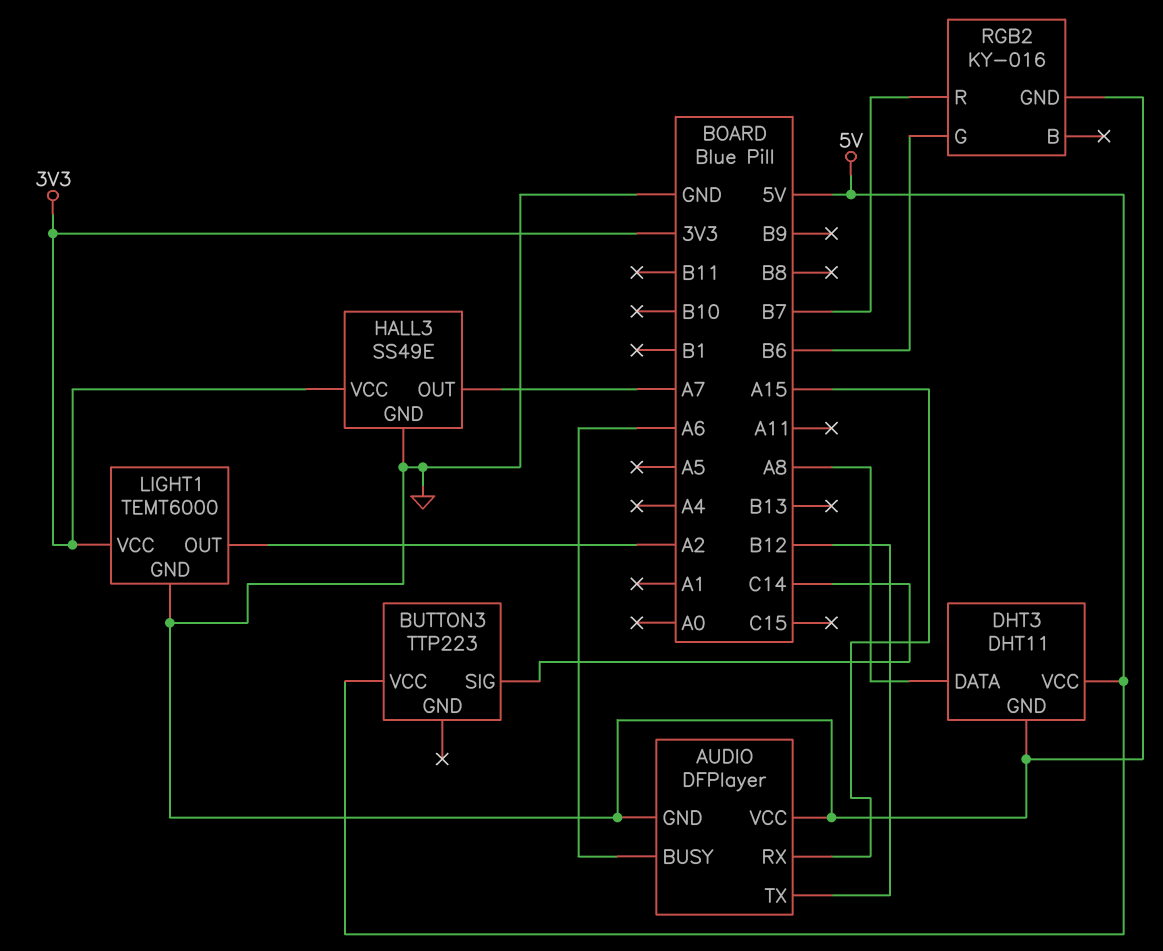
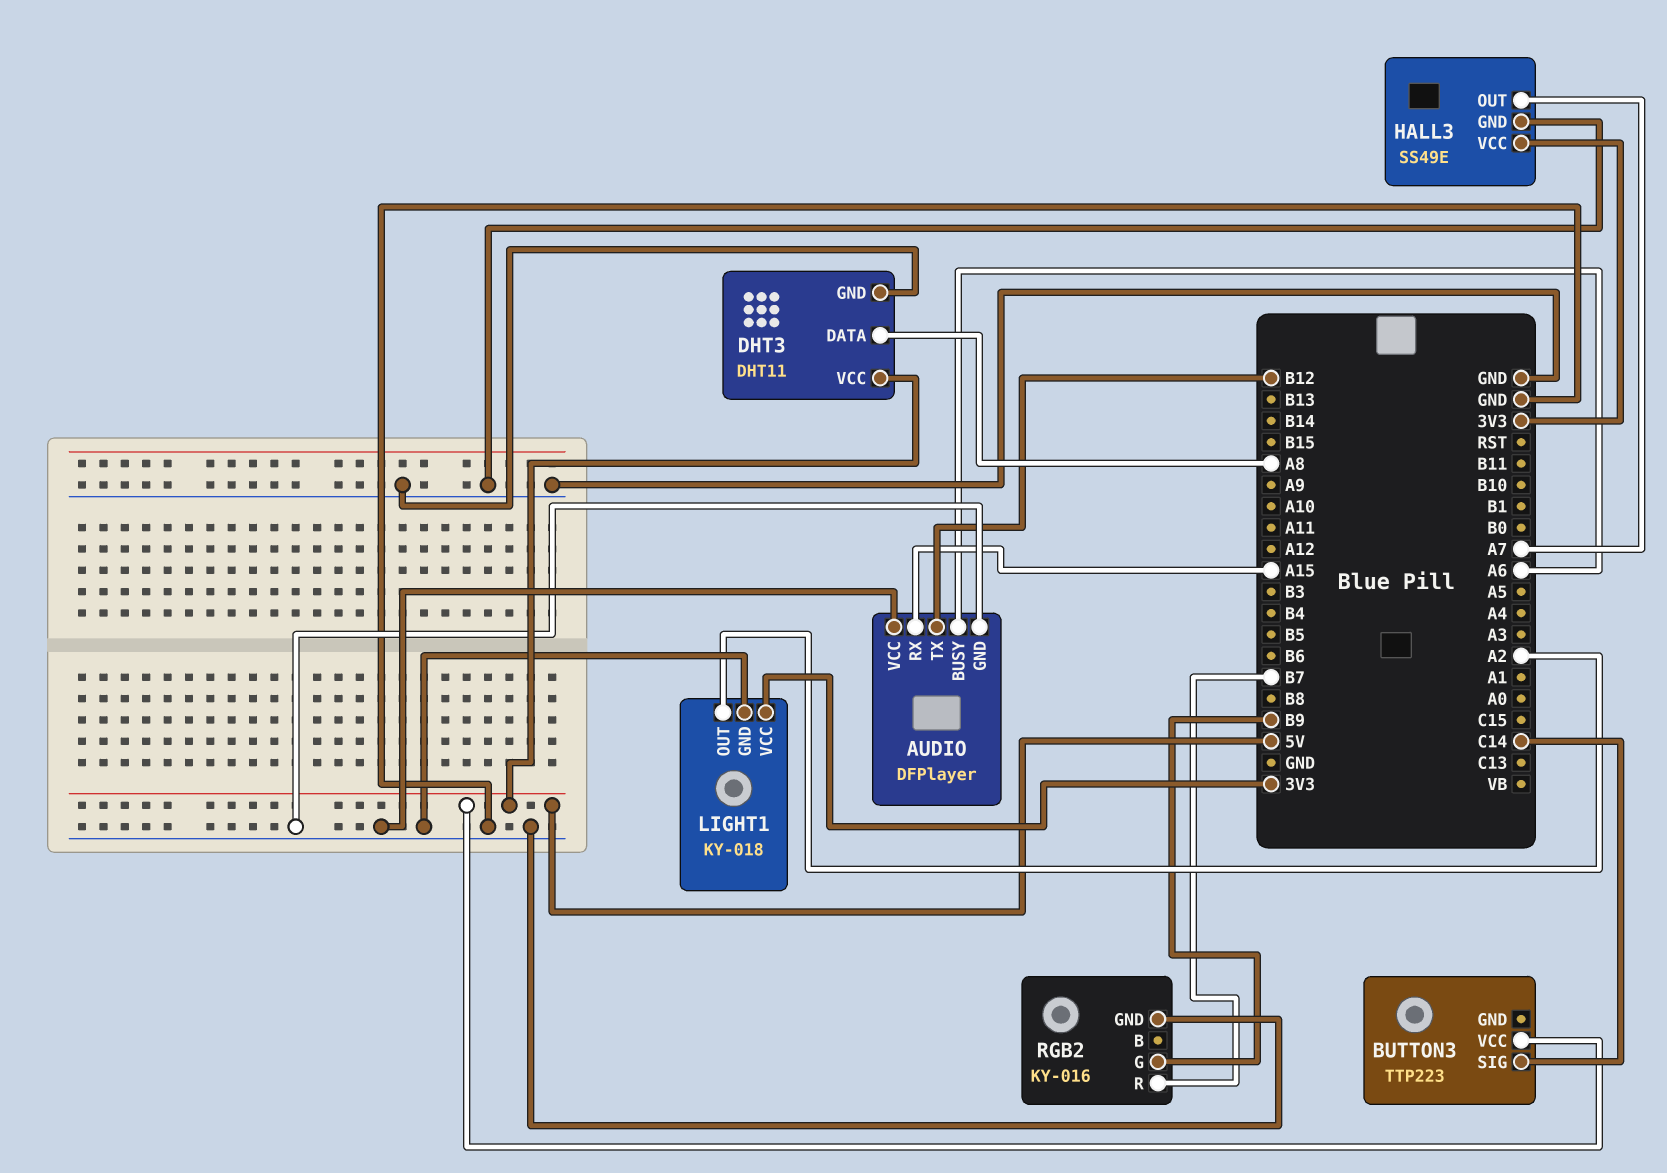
LIGHT1: TEMT6000 -> KY-018
RGB2 pin G: B6 -> B9

